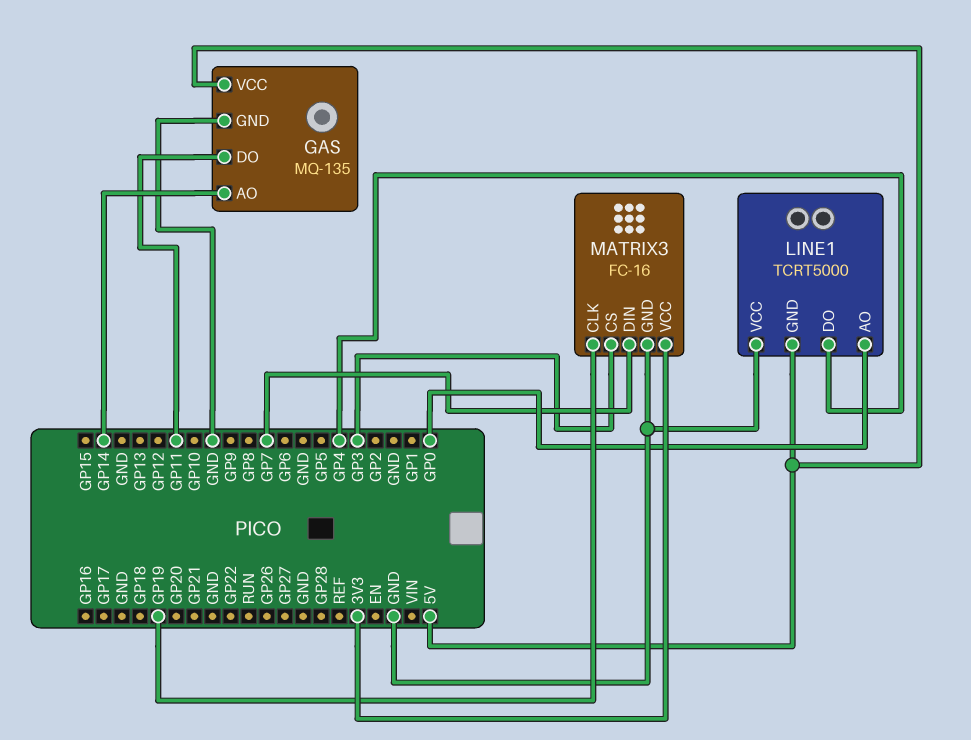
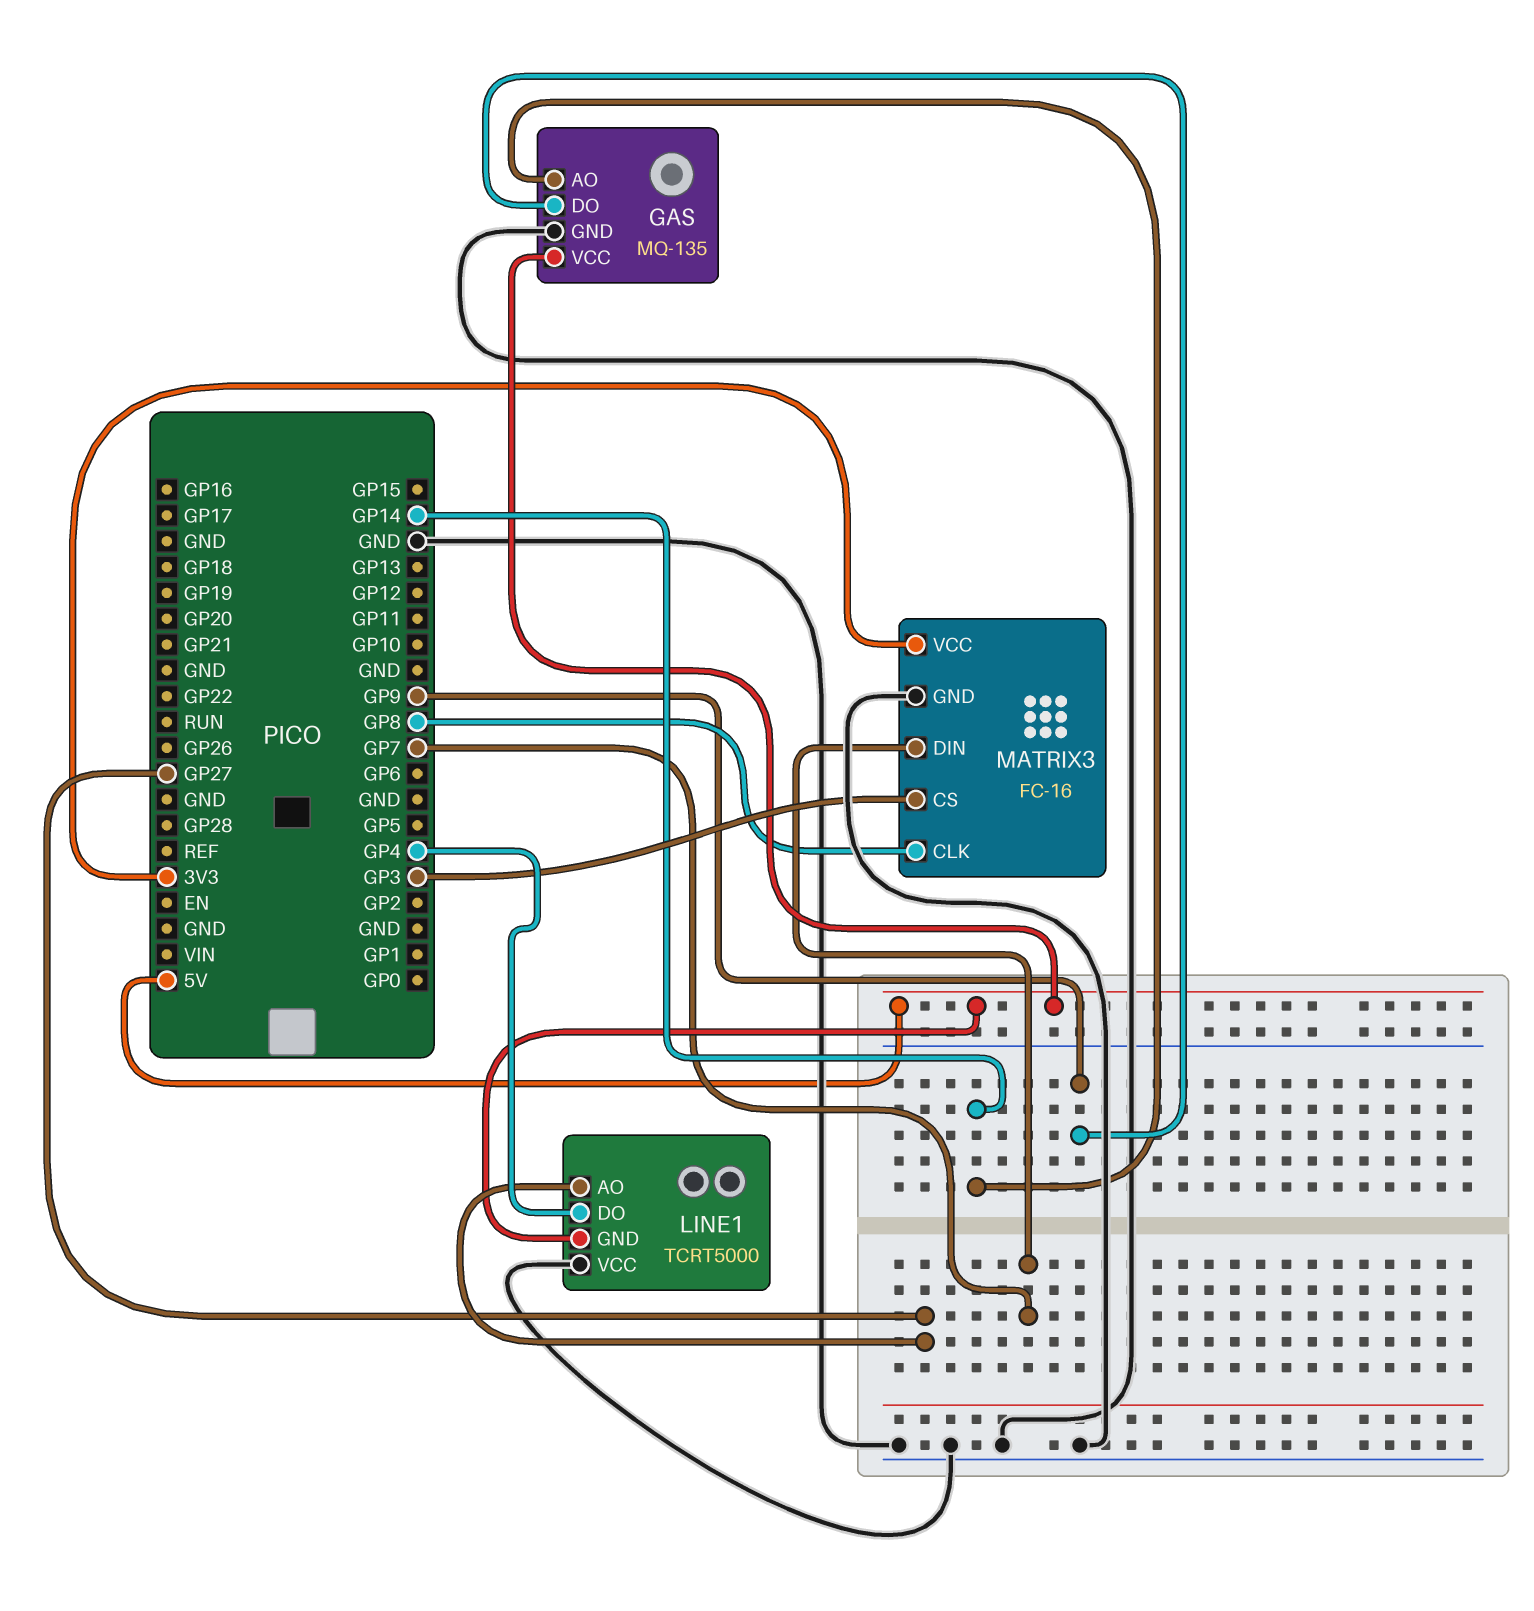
GAS pin DO: GP11 -> GP9
LINE1 pin AO: GP0 -> GP27
MATRIX3 pin CLK: GP19 -> GP8

